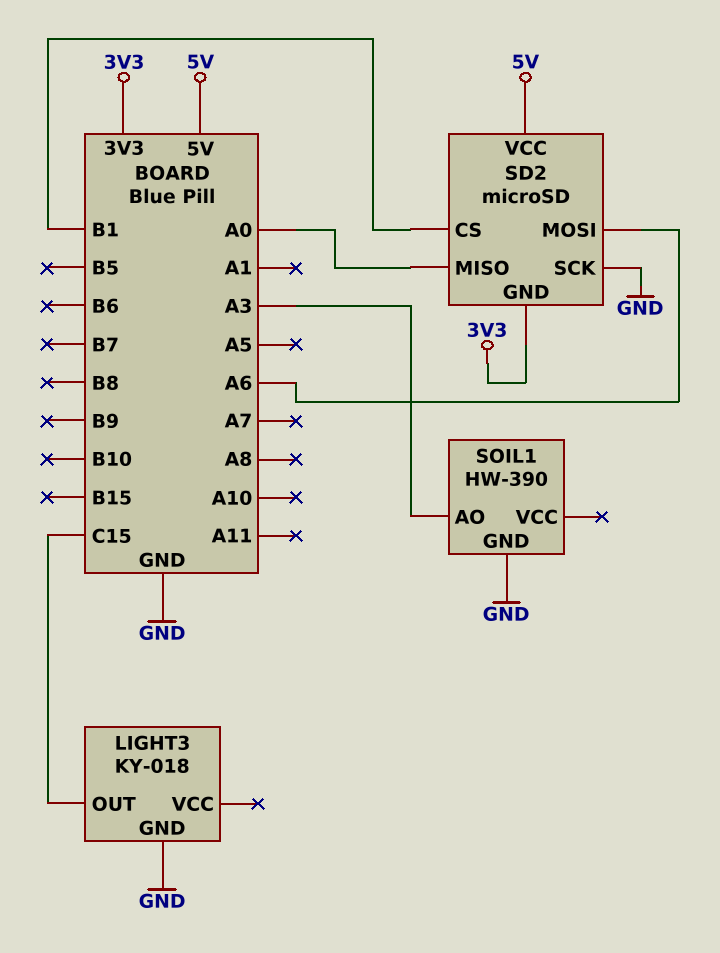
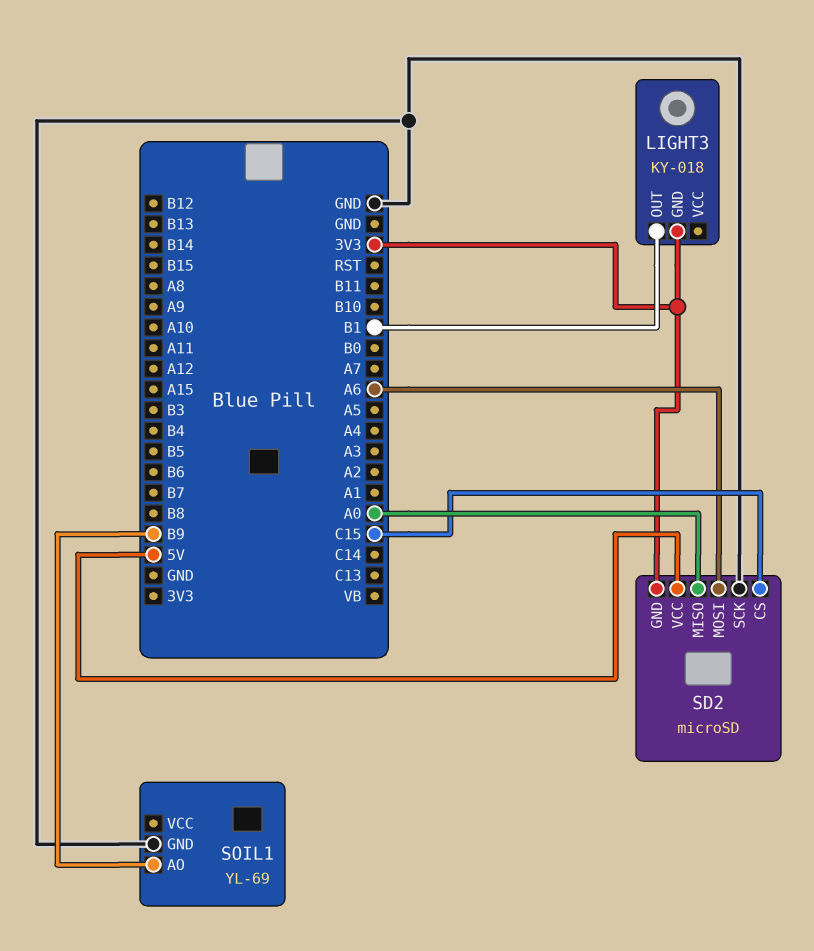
LIGHT3 pin GND: GND -> 3V3
LIGHT3 pin OUT: C15 -> B1
SD2 pin CS: B1 -> C15
SOIL1: HW-390 -> YL-69
SOIL1 pin AO: A3 -> B9

